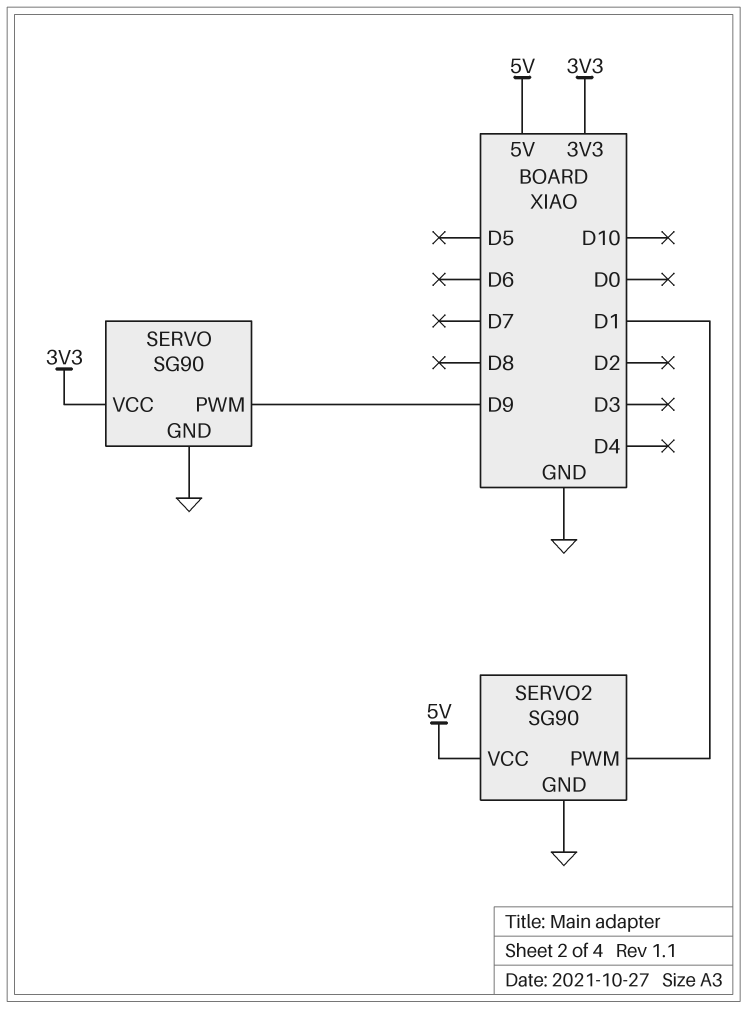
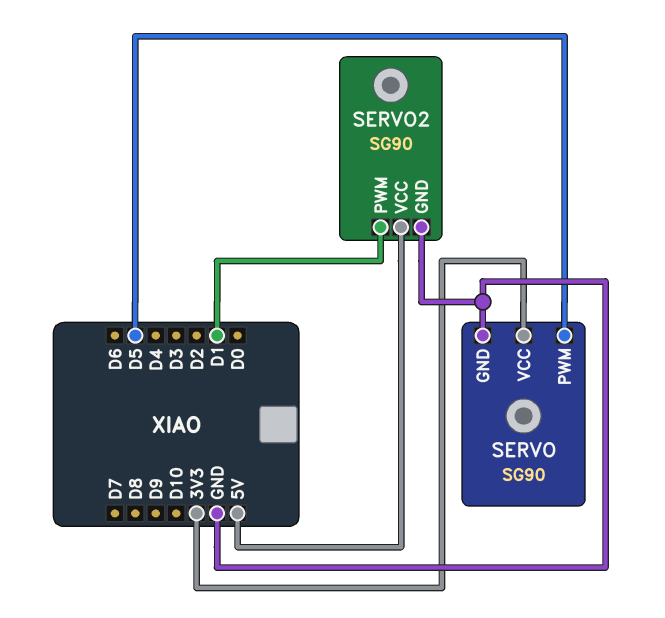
SERVO pin PWM: D9 -> D5

